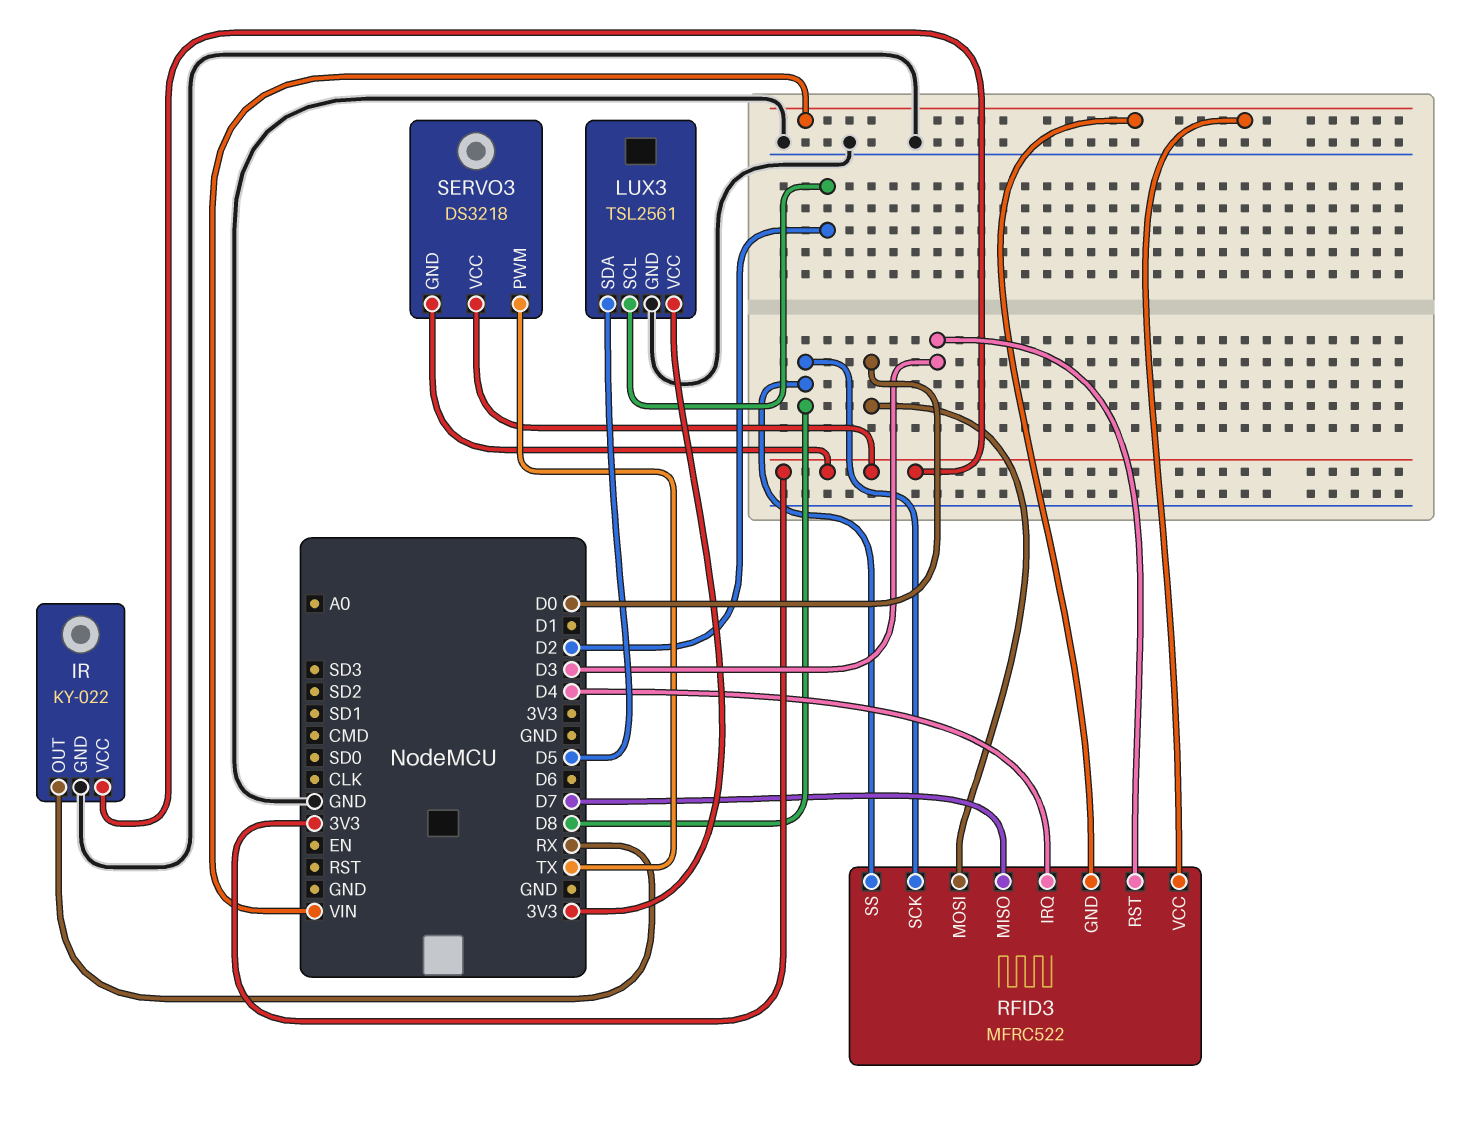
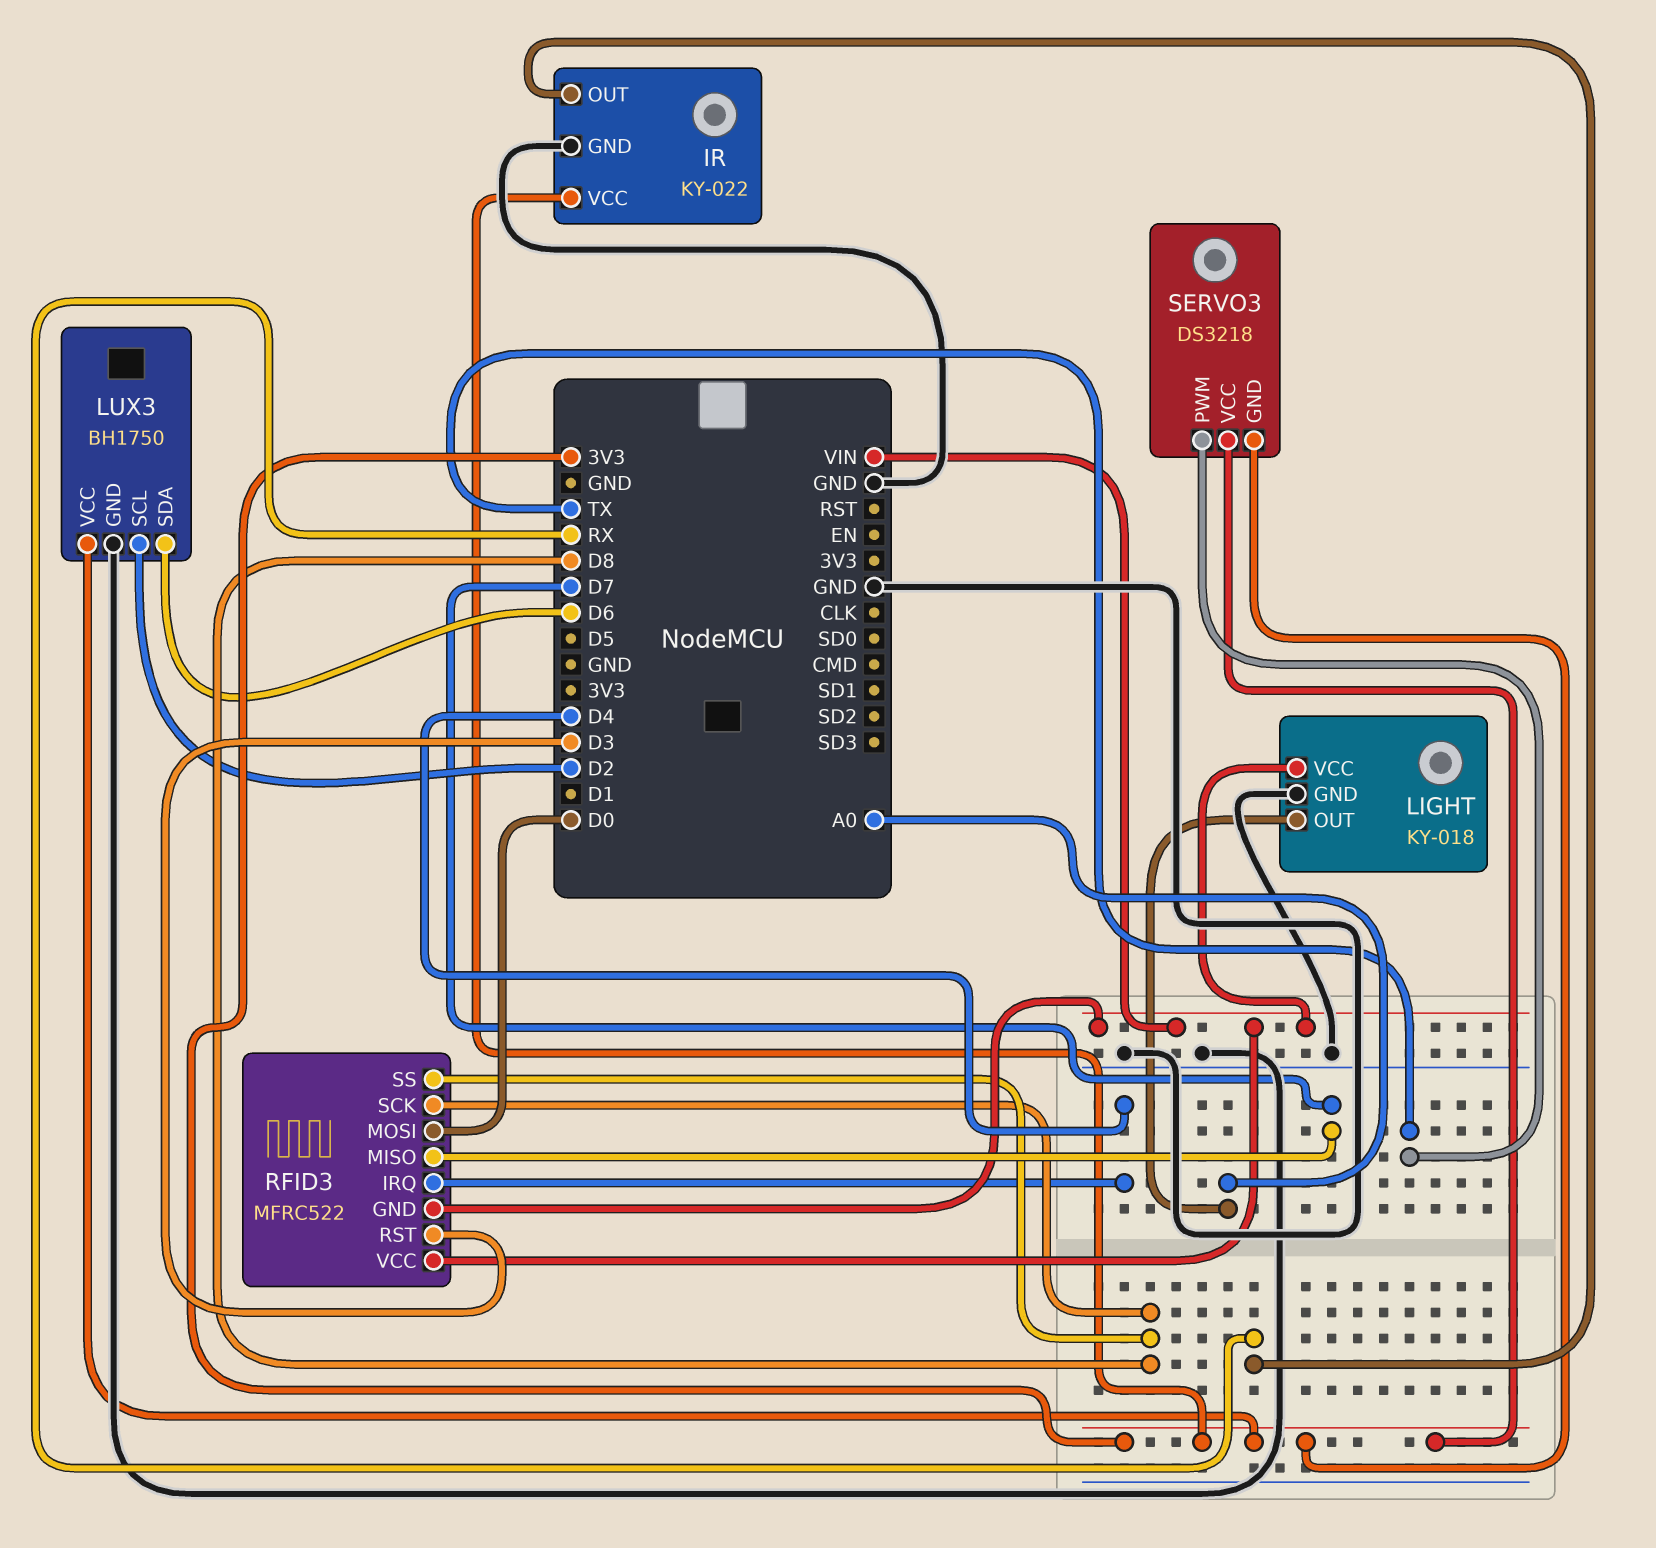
LIGHT: none -> KY-018
LIGHT pin GND: none -> GND
LIGHT pin OUT: none -> A0
LIGHT pin VCC: none -> VIN
LUX3: TSL2561 -> BH1750
LUX3 pin SDA: D5 -> D6

